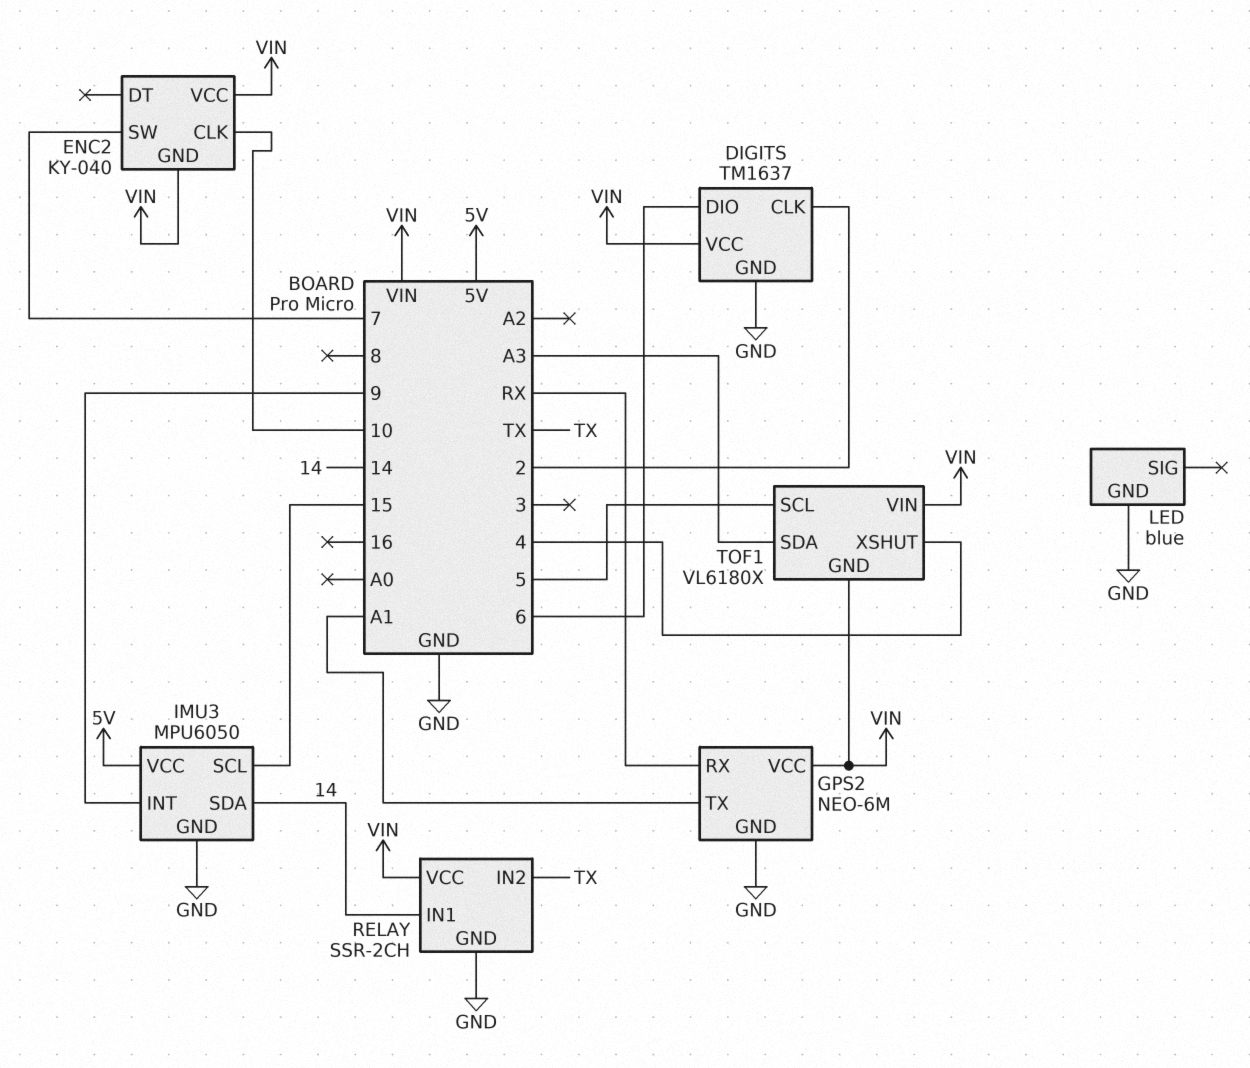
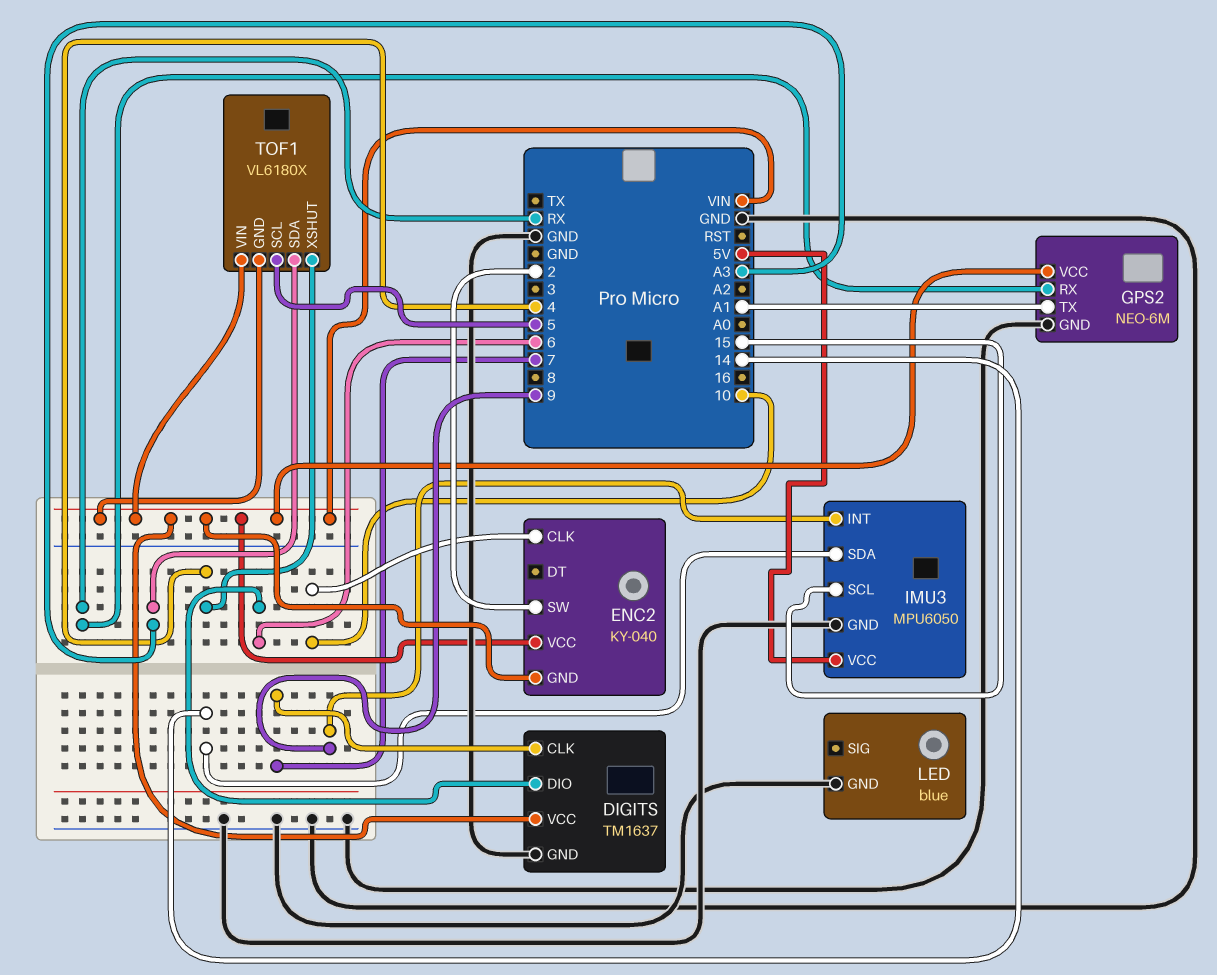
DIGITS pin CLK: 2 -> 7
ENC2 pin SW: 7 -> 2
RELAY: SSR-2CH -> none
RELAY pin GND: GND -> none
RELAY pin IN1: 14 -> none
RELAY pin IN2: TX -> none
RELAY pin VCC: VIN -> none

